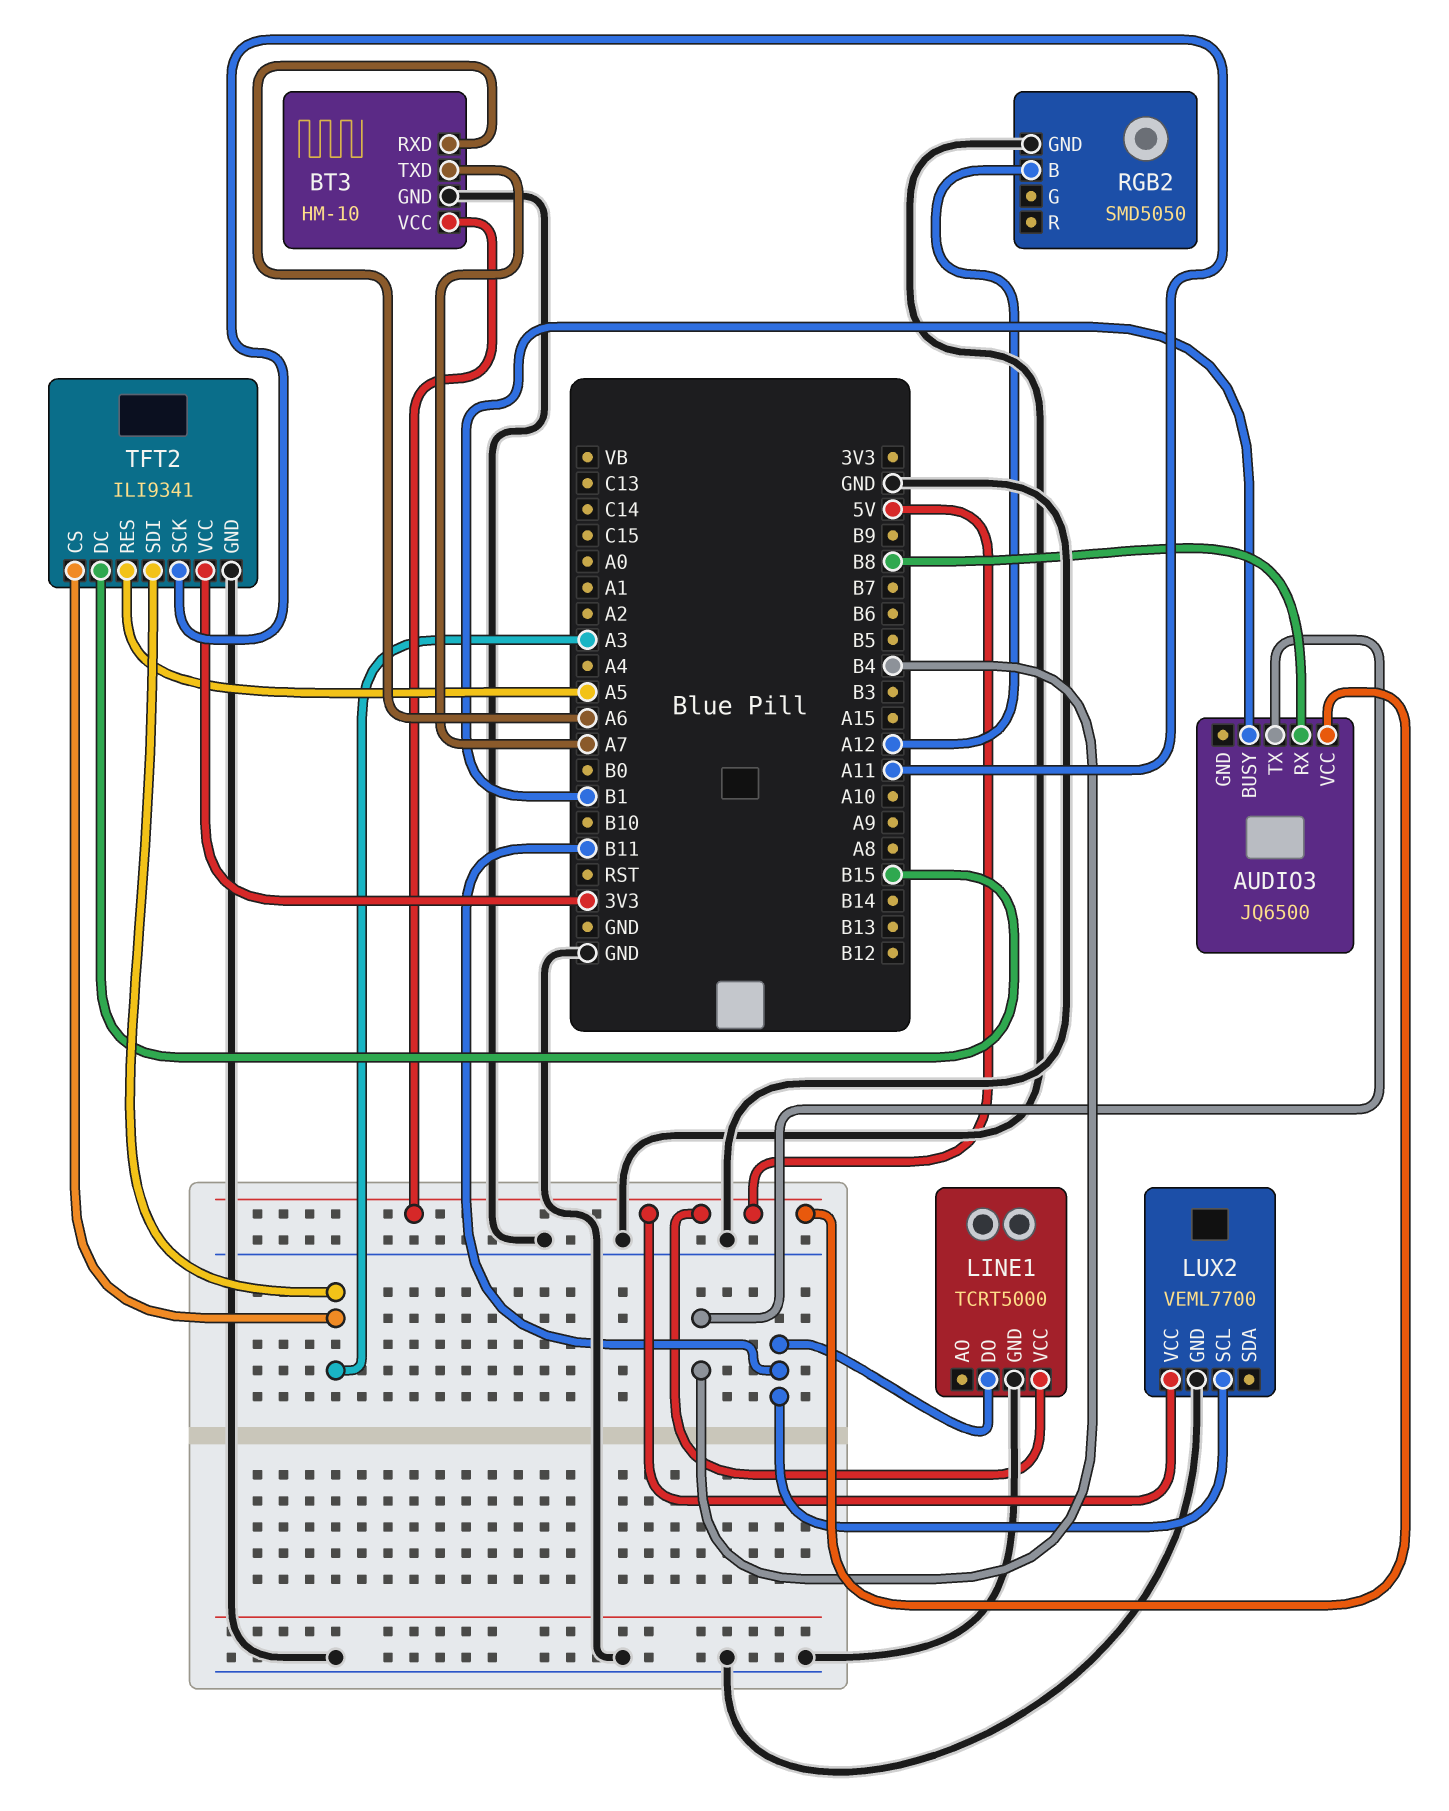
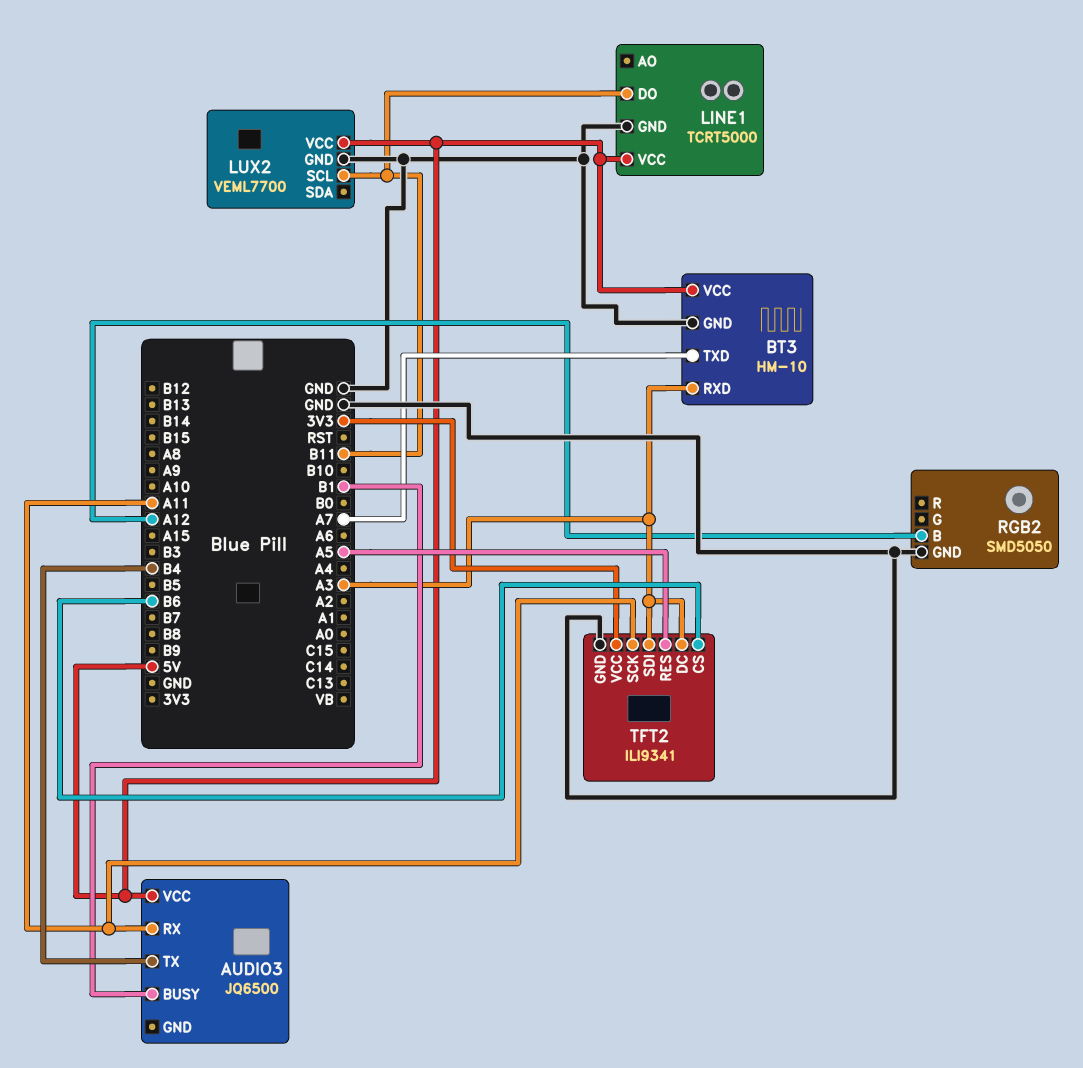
AUDIO3 pin RX: B8 -> A11
BT3 pin RXD: A6 -> A3
TFT2 pin CS: A3 -> B6
TFT2 pin DC: B15 -> A3

